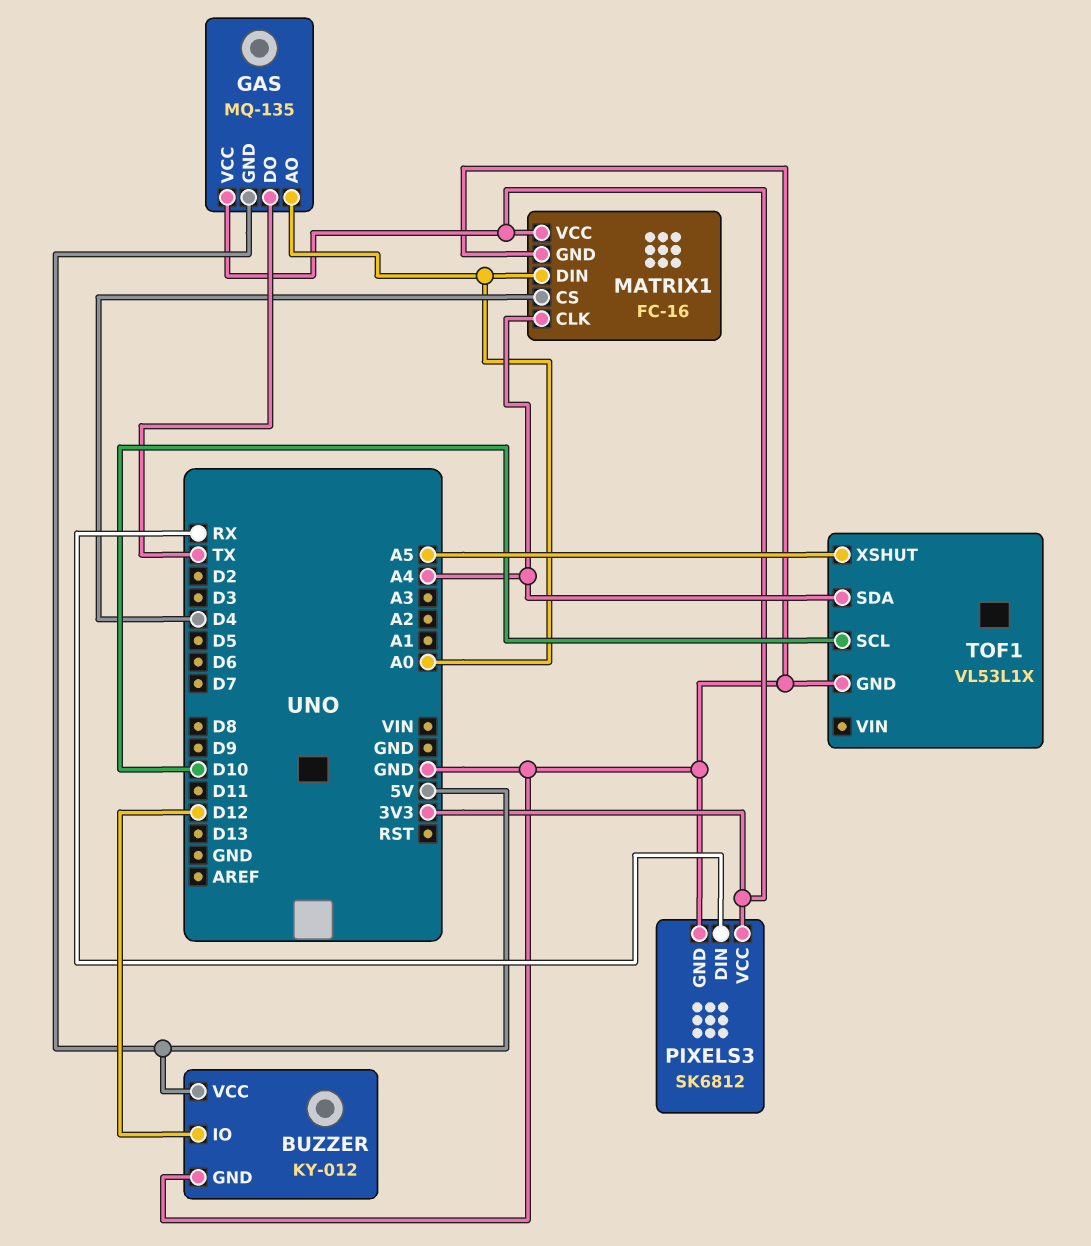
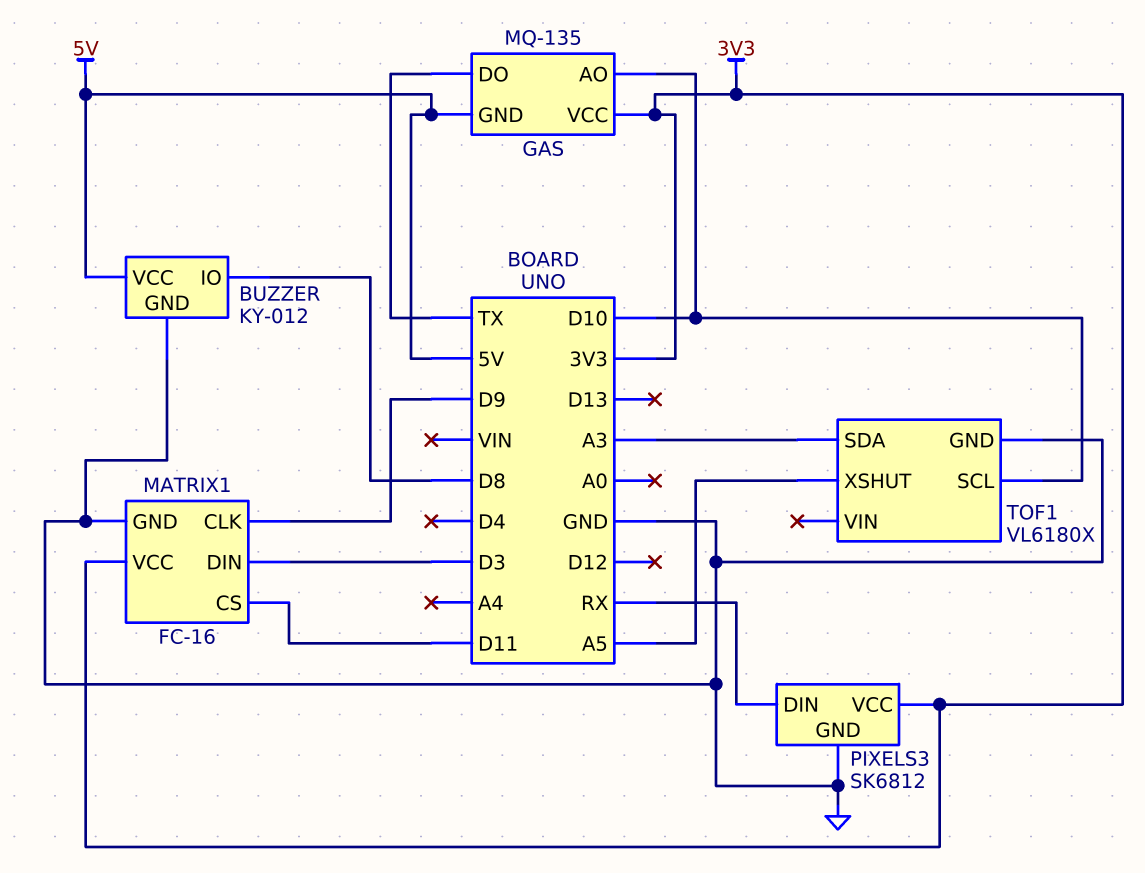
BUZZER pin IO: D12 -> D8
GAS pin AO: A0 -> D10
MATRIX1 pin CLK: A4 -> D9
MATRIX1 pin CS: D4 -> D11
MATRIX1 pin DIN: A0 -> D3
TOF1: VL53L1X -> VL6180X
TOF1 pin SDA: A4 -> A3

